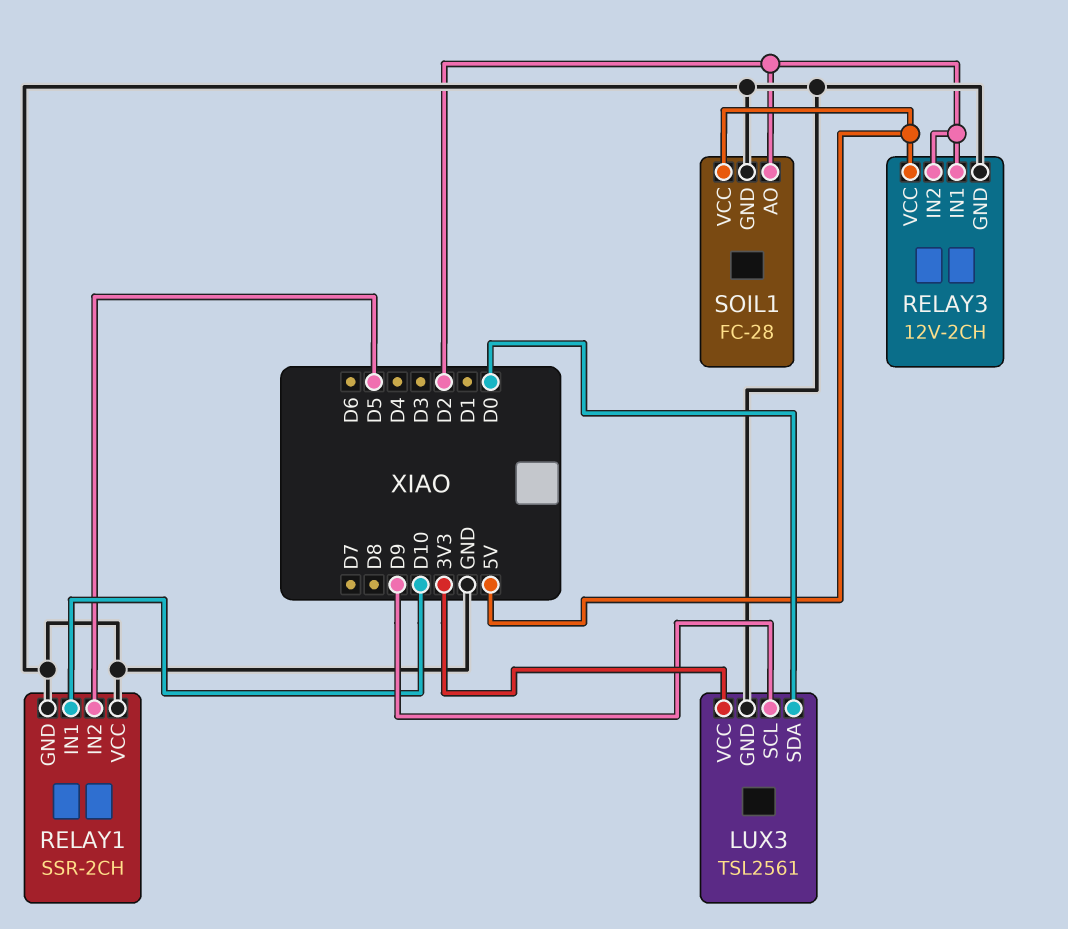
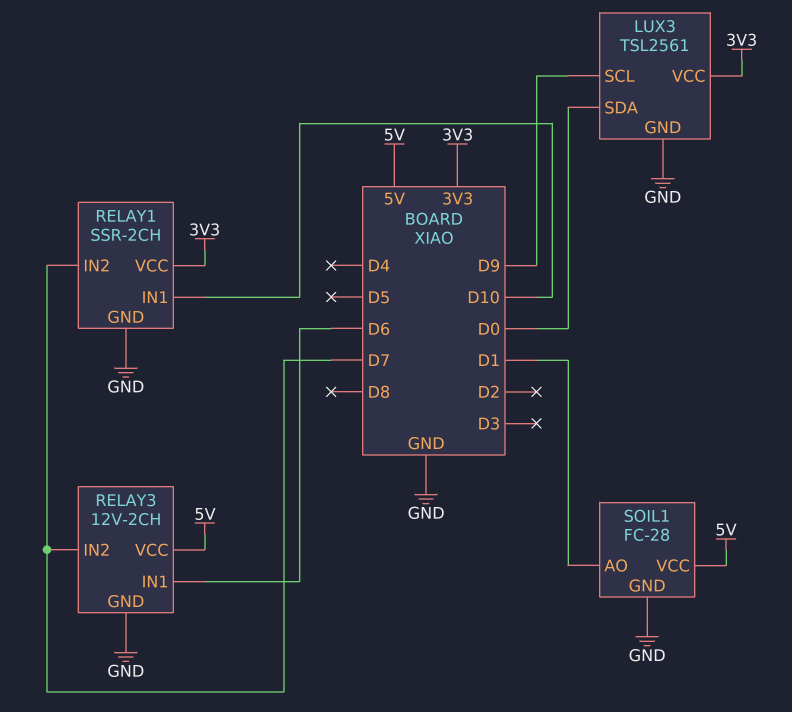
RELAY1 pin IN2: D5 -> D7
RELAY1 pin VCC: GND -> 3V3
RELAY3 pin IN1: D2 -> D6
RELAY3 pin IN2: D2 -> D7
SOIL1 pin AO: D2 -> D1

